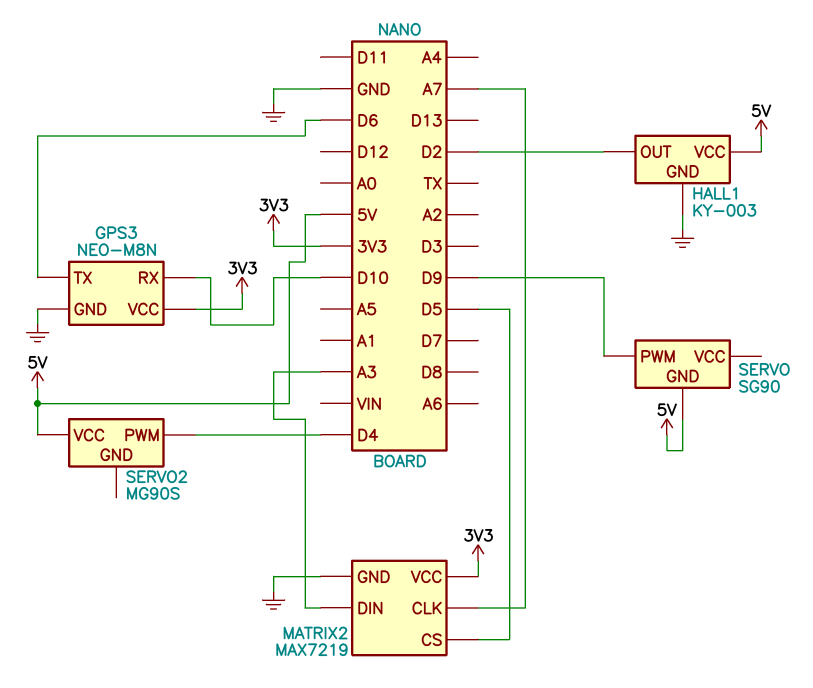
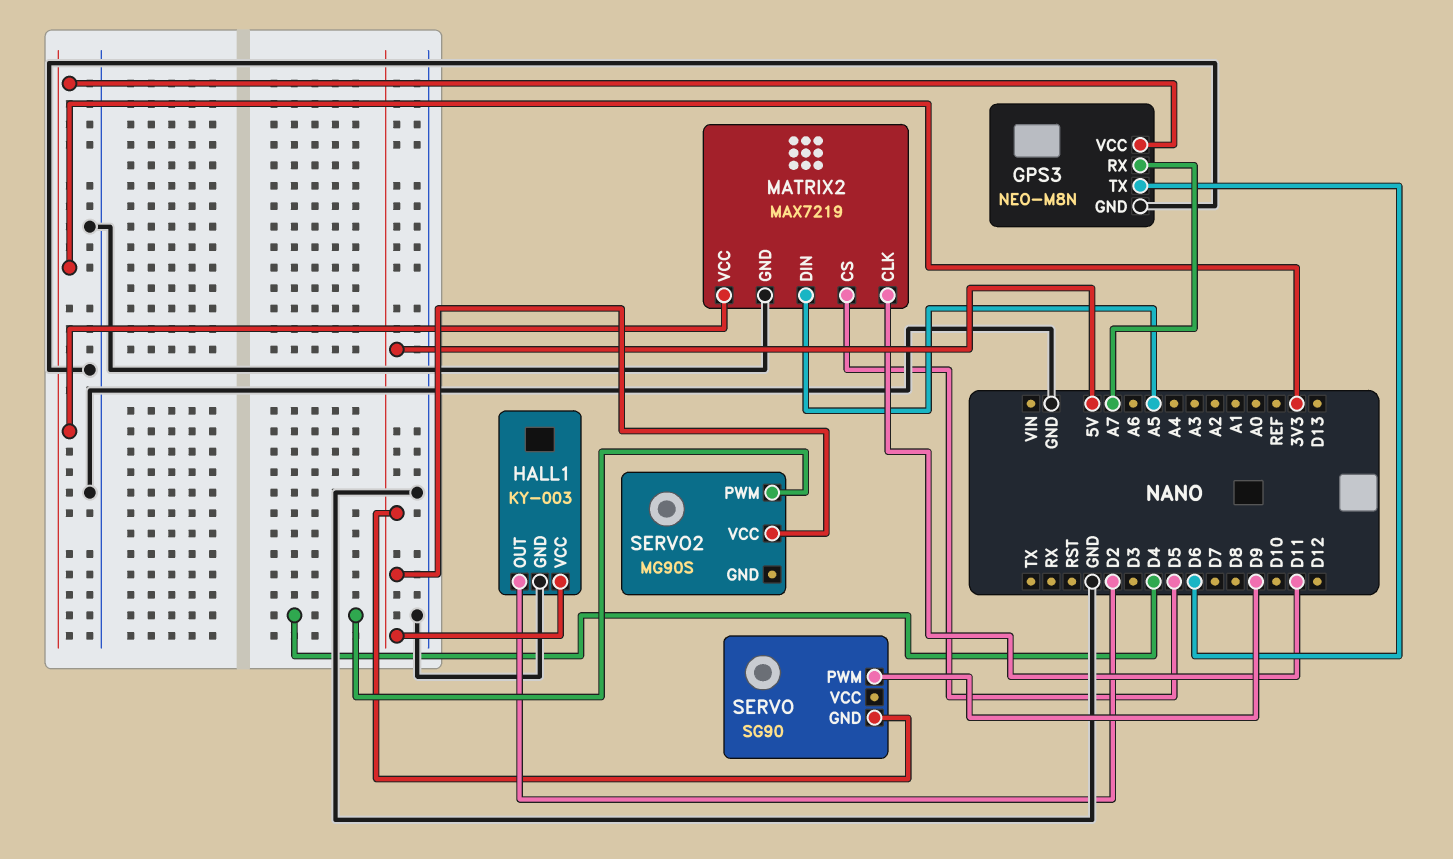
GPS3 pin RX: D10 -> A7
MATRIX2 pin CLK: A7 -> D11
MATRIX2 pin DIN: A3 -> A5

